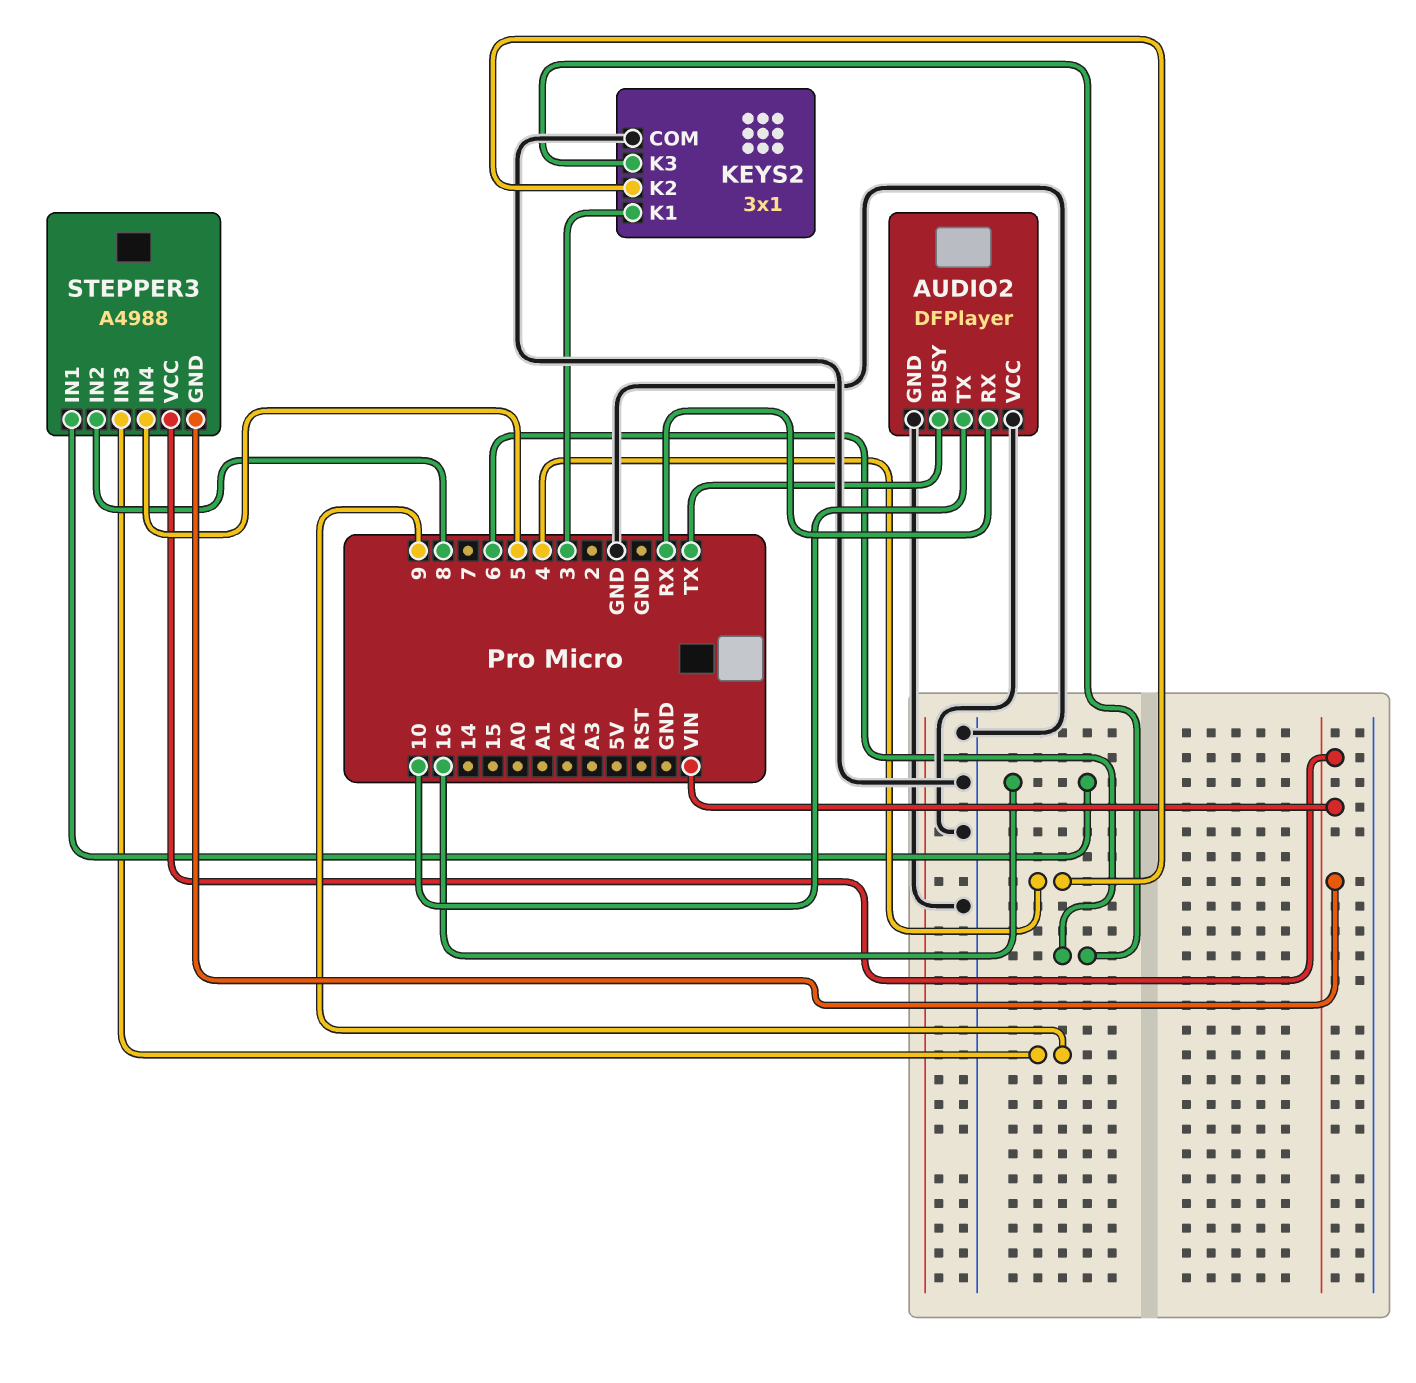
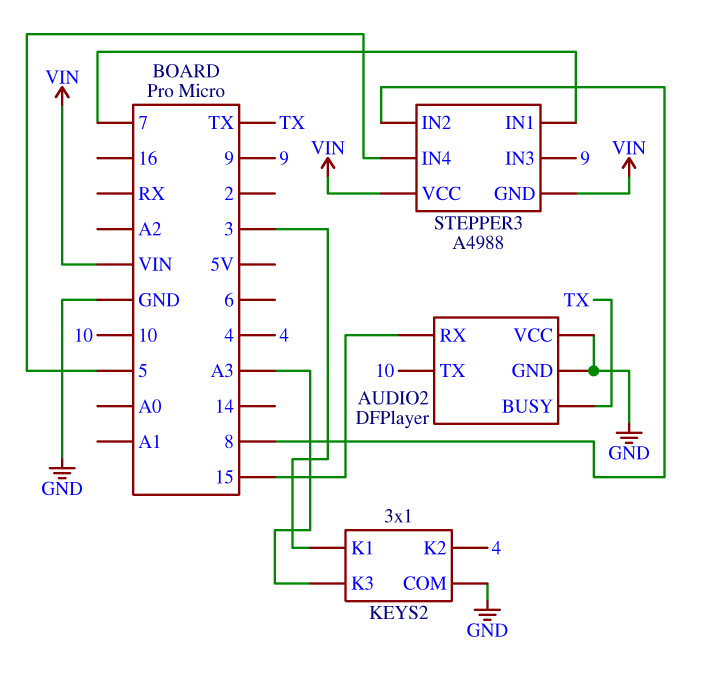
AUDIO2 pin RX: RX -> 15
KEYS2 pin K3: 6 -> A3
STEPPER3 pin IN1: 16 -> 7

